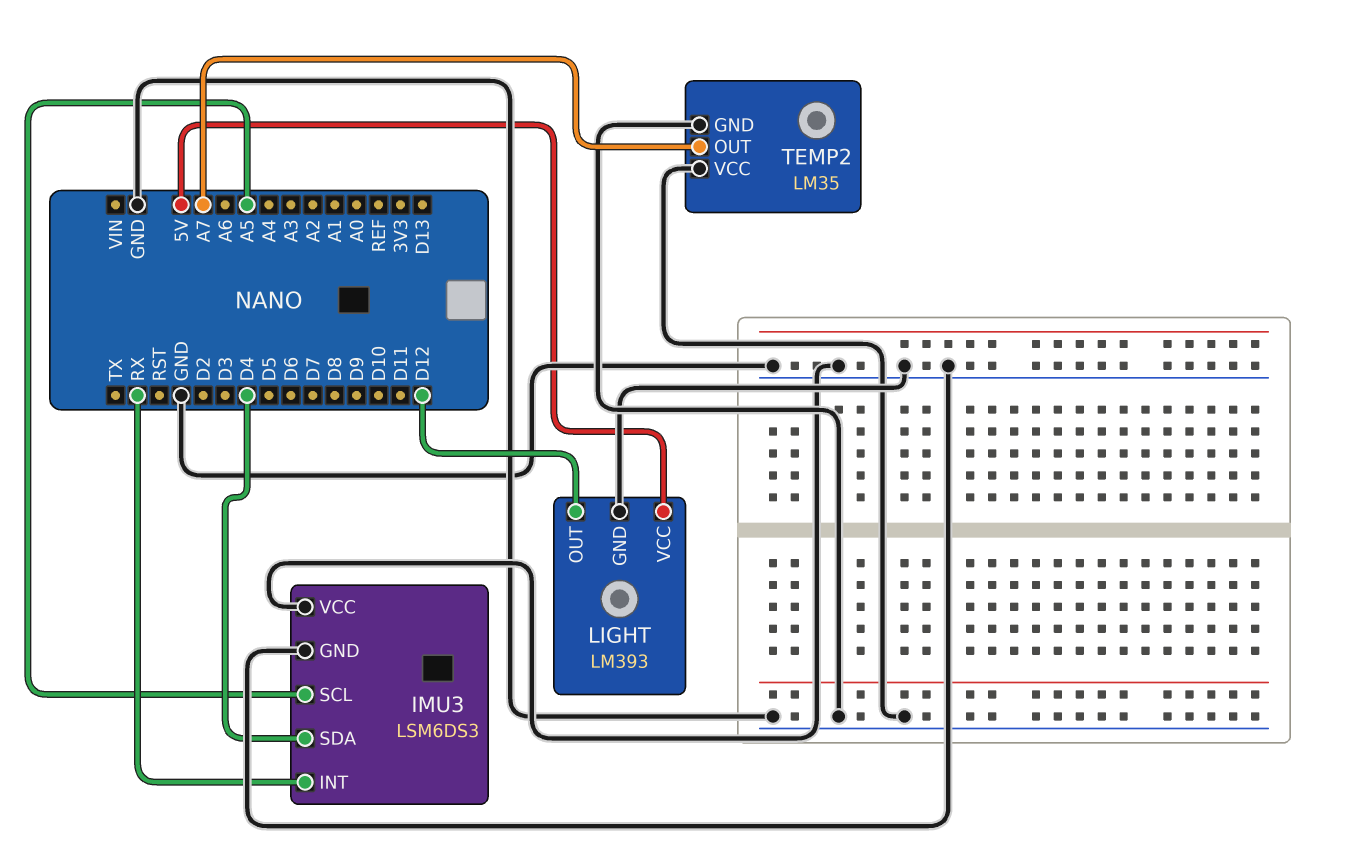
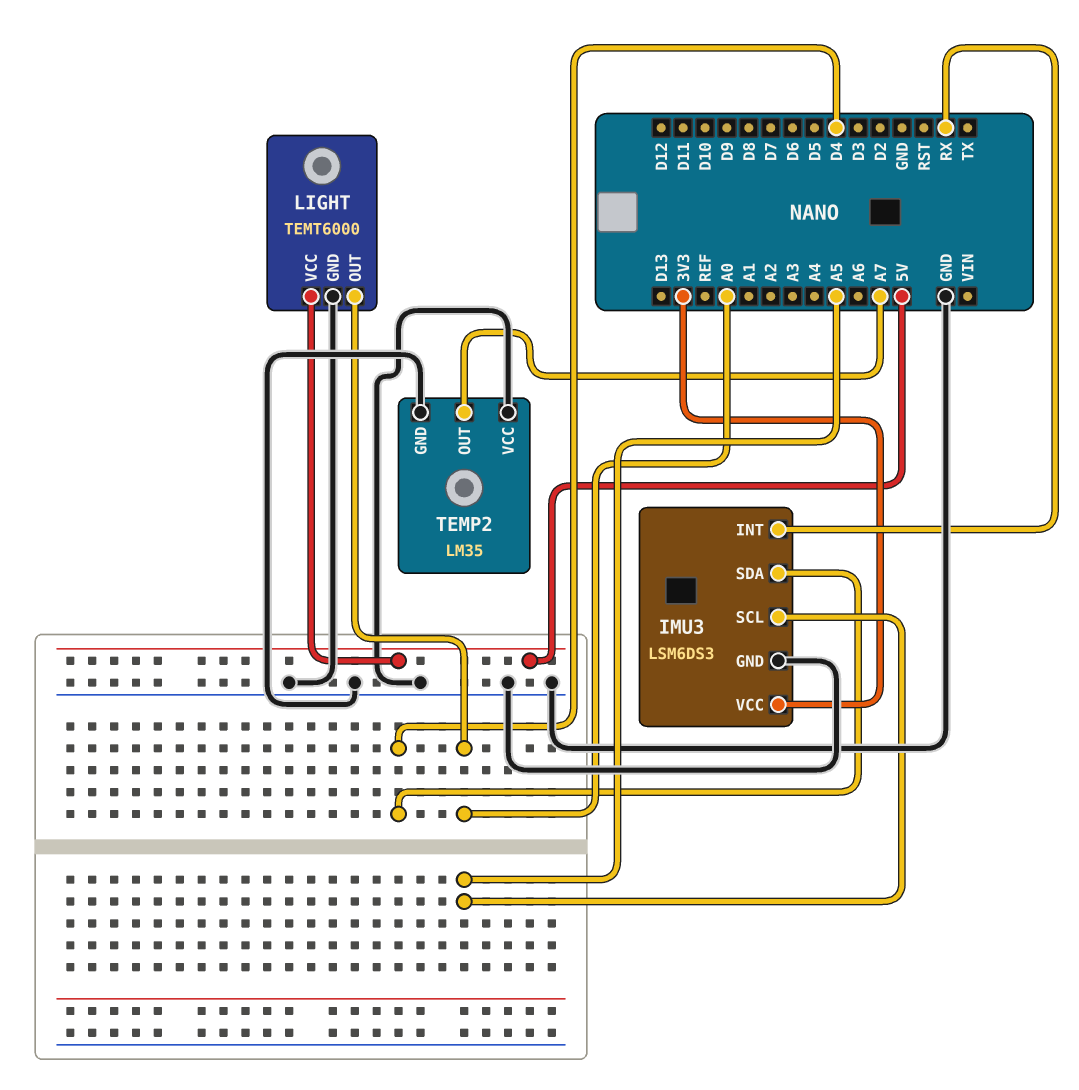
IMU3 pin VCC: GND -> 3V3
LIGHT: LM393 -> TEMT6000
LIGHT pin OUT: D12 -> A0

